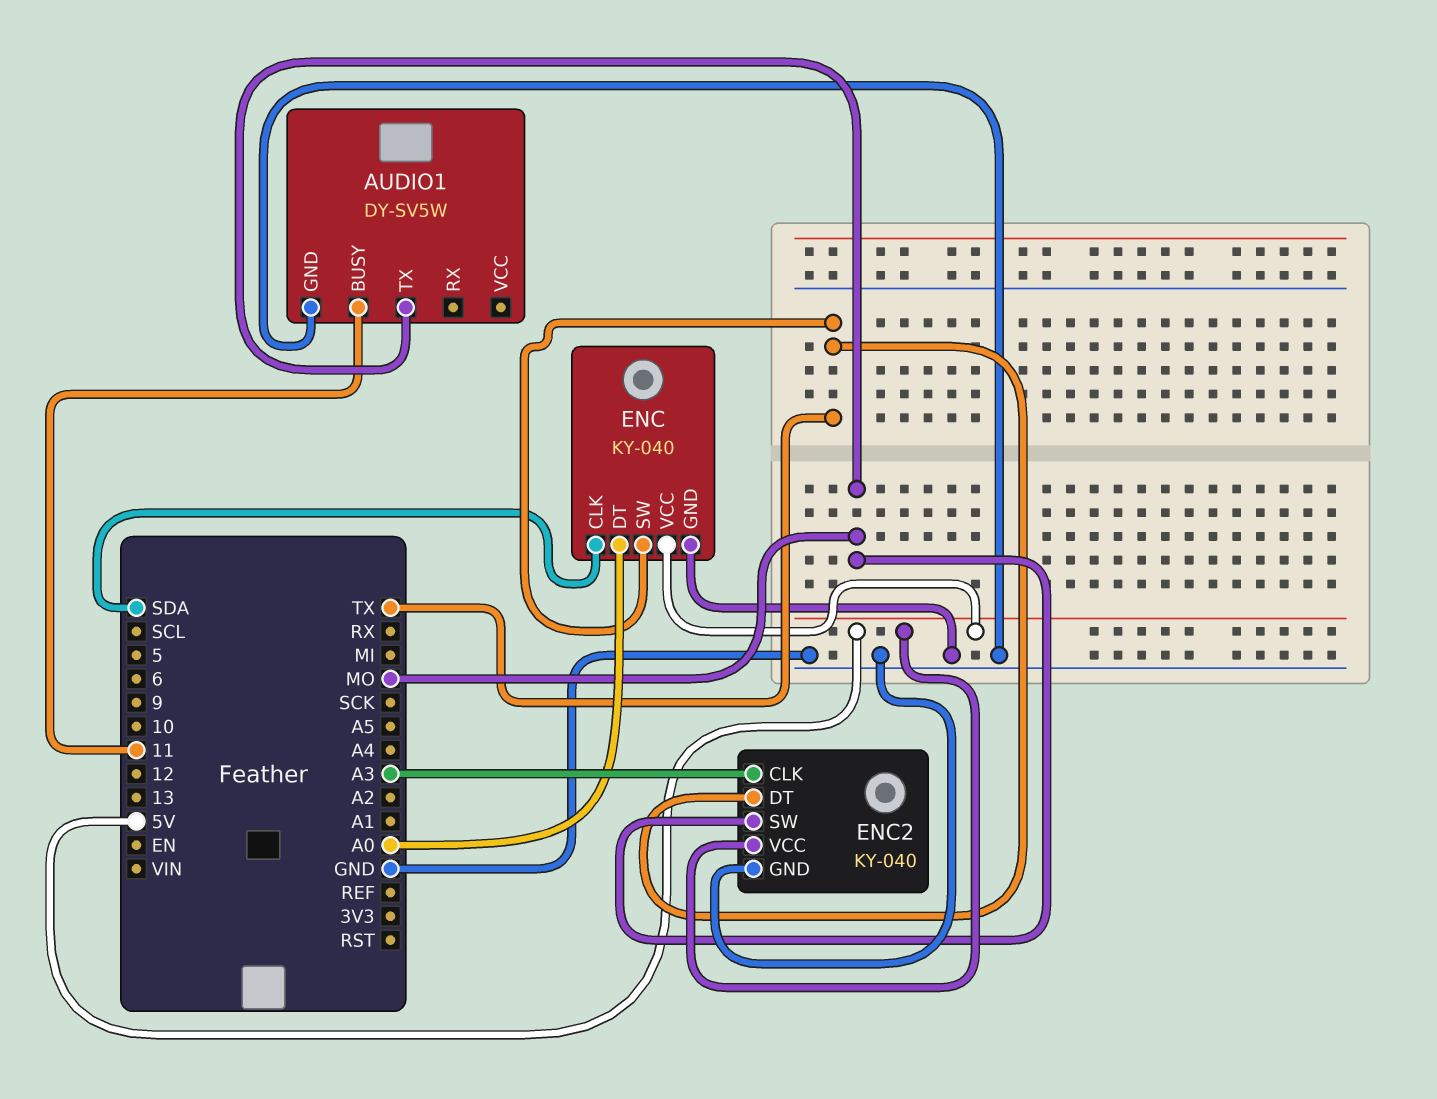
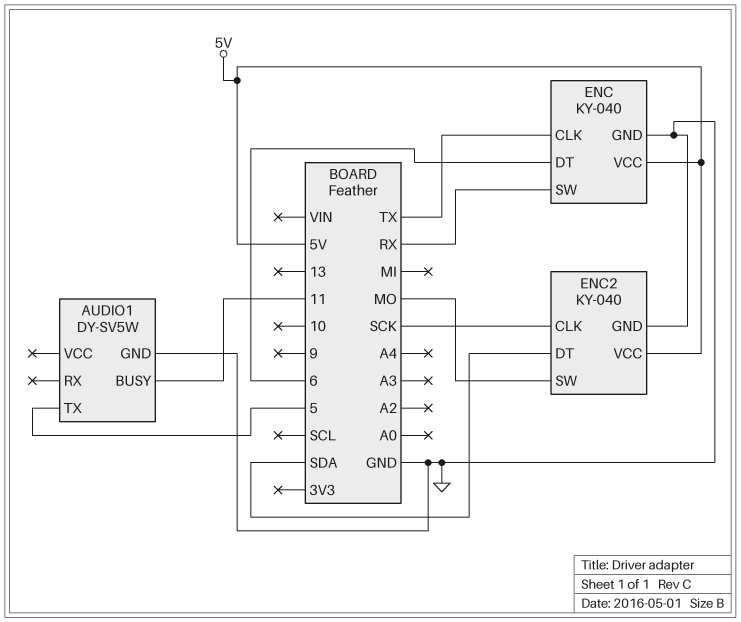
AUDIO1 pin TX: MO -> 5
ENC pin CLK: SDA -> TX
ENC pin DT: A0 -> 6
ENC pin SW: TX -> RX
ENC2 pin CLK: A3 -> SCK
ENC2 pin DT: TX -> SDA

